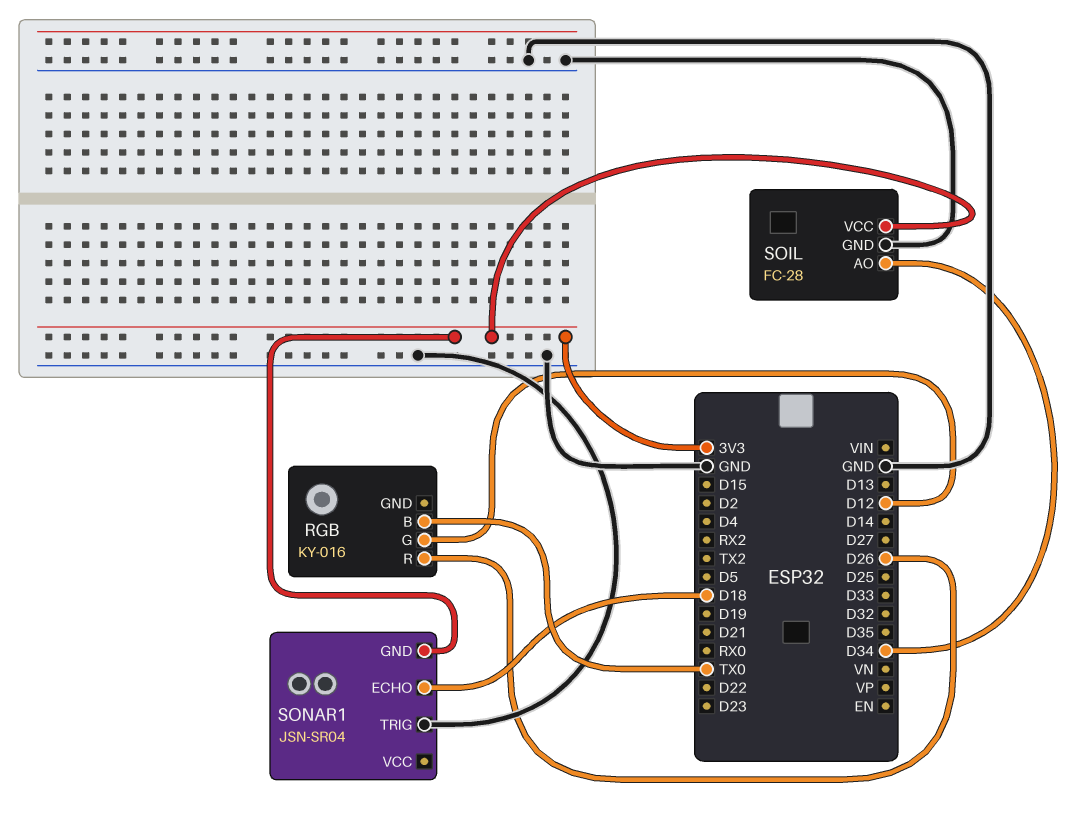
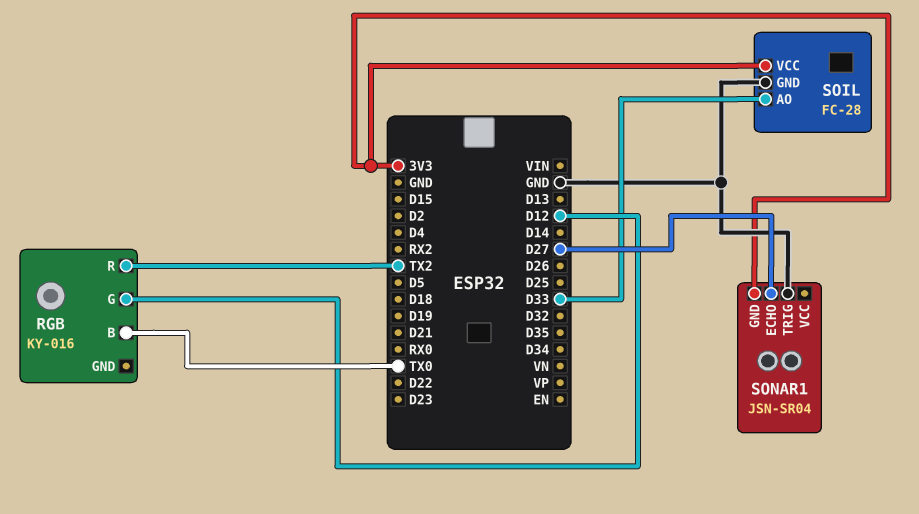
RGB pin R: D26 -> TX2
SOIL pin AO: D34 -> D33
SONAR1 pin ECHO: D18 -> D27

